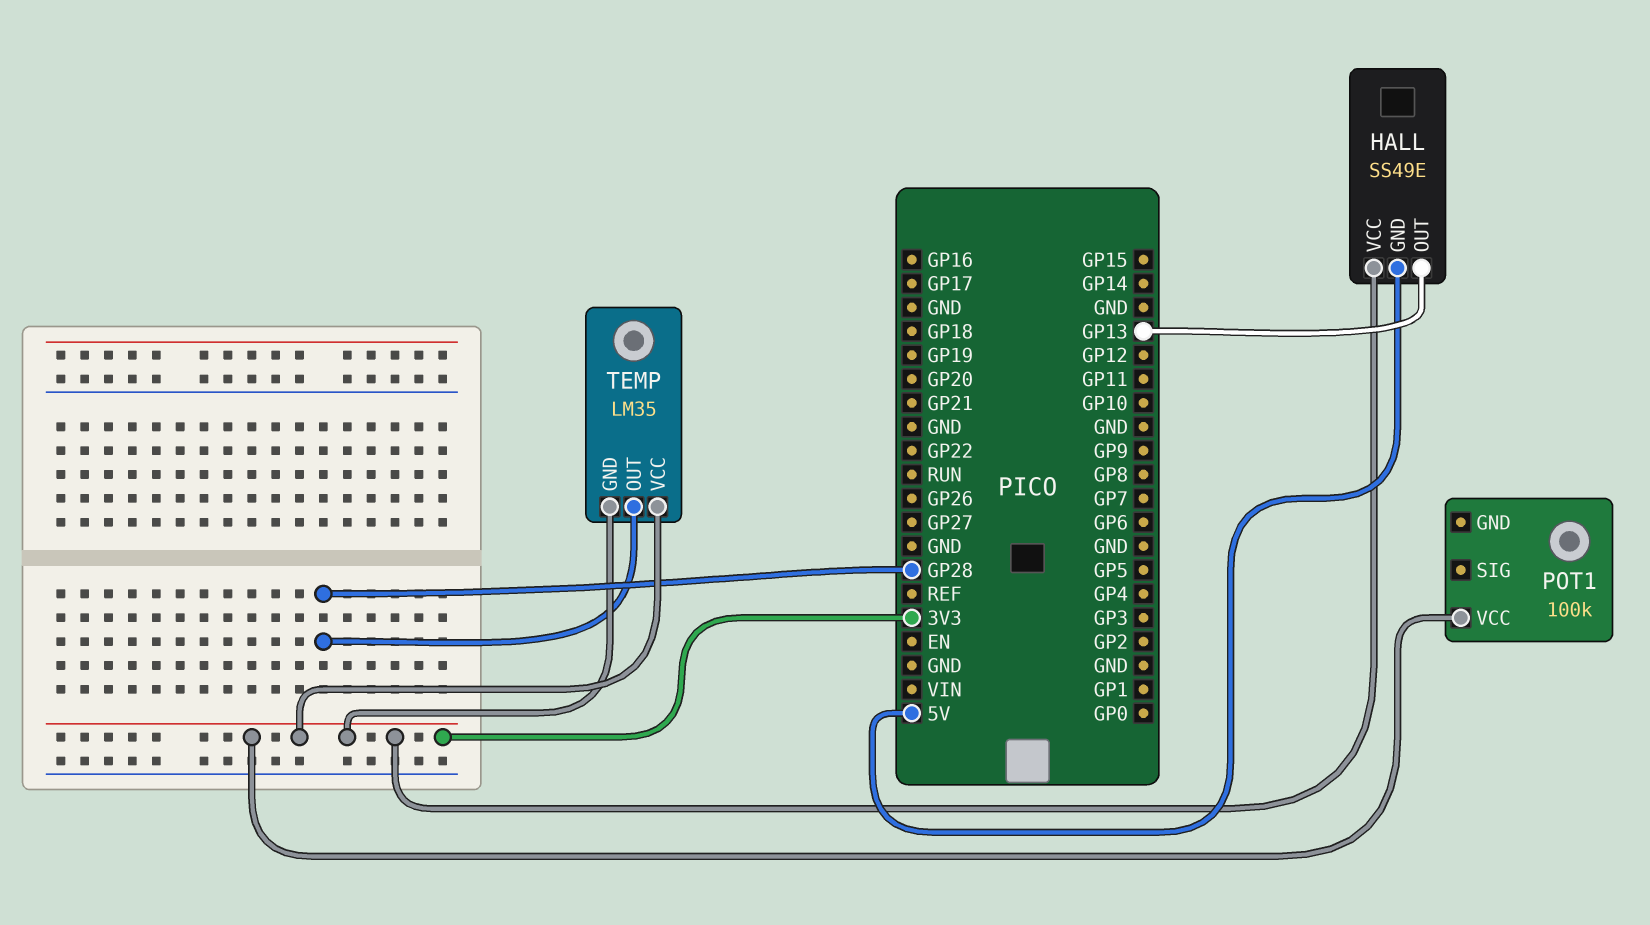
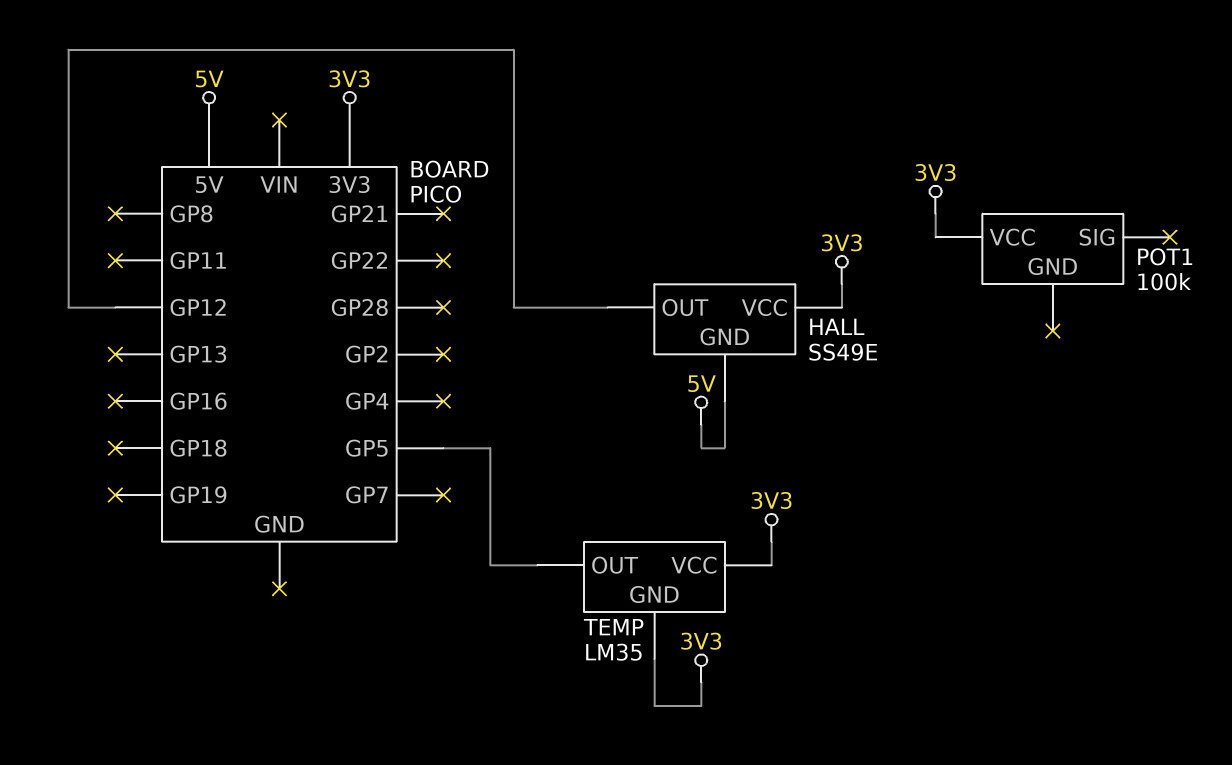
HALL pin OUT: GP13 -> GP12
TEMP pin OUT: GP28 -> GP5

